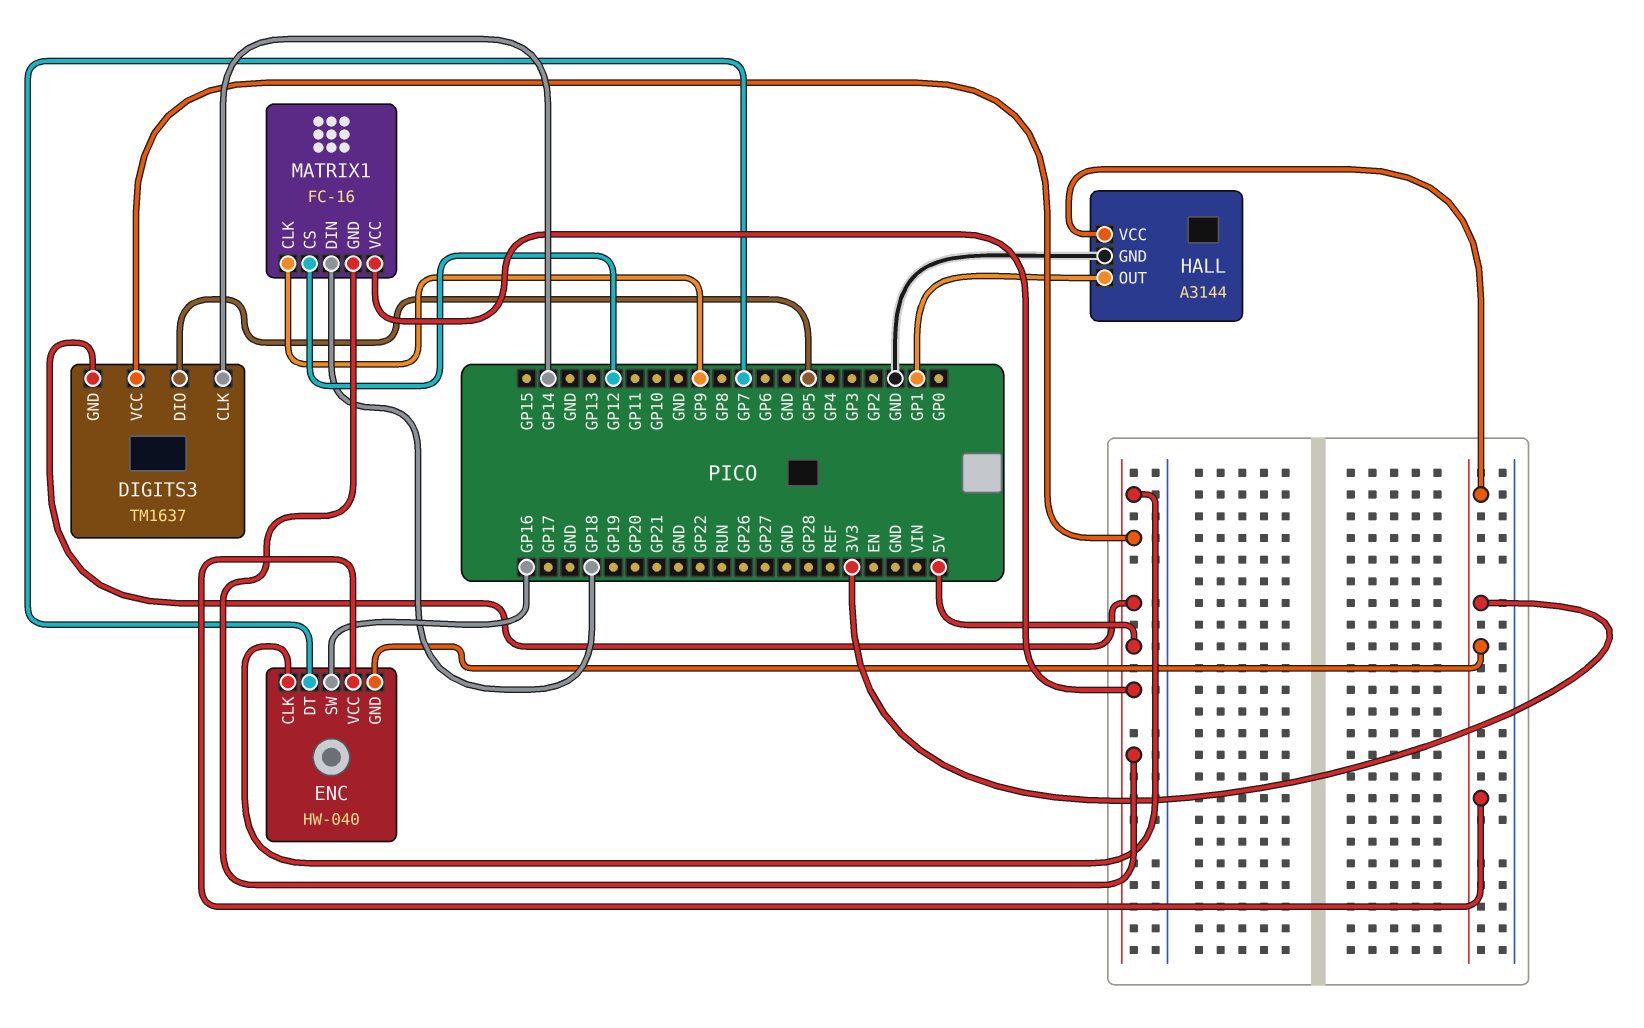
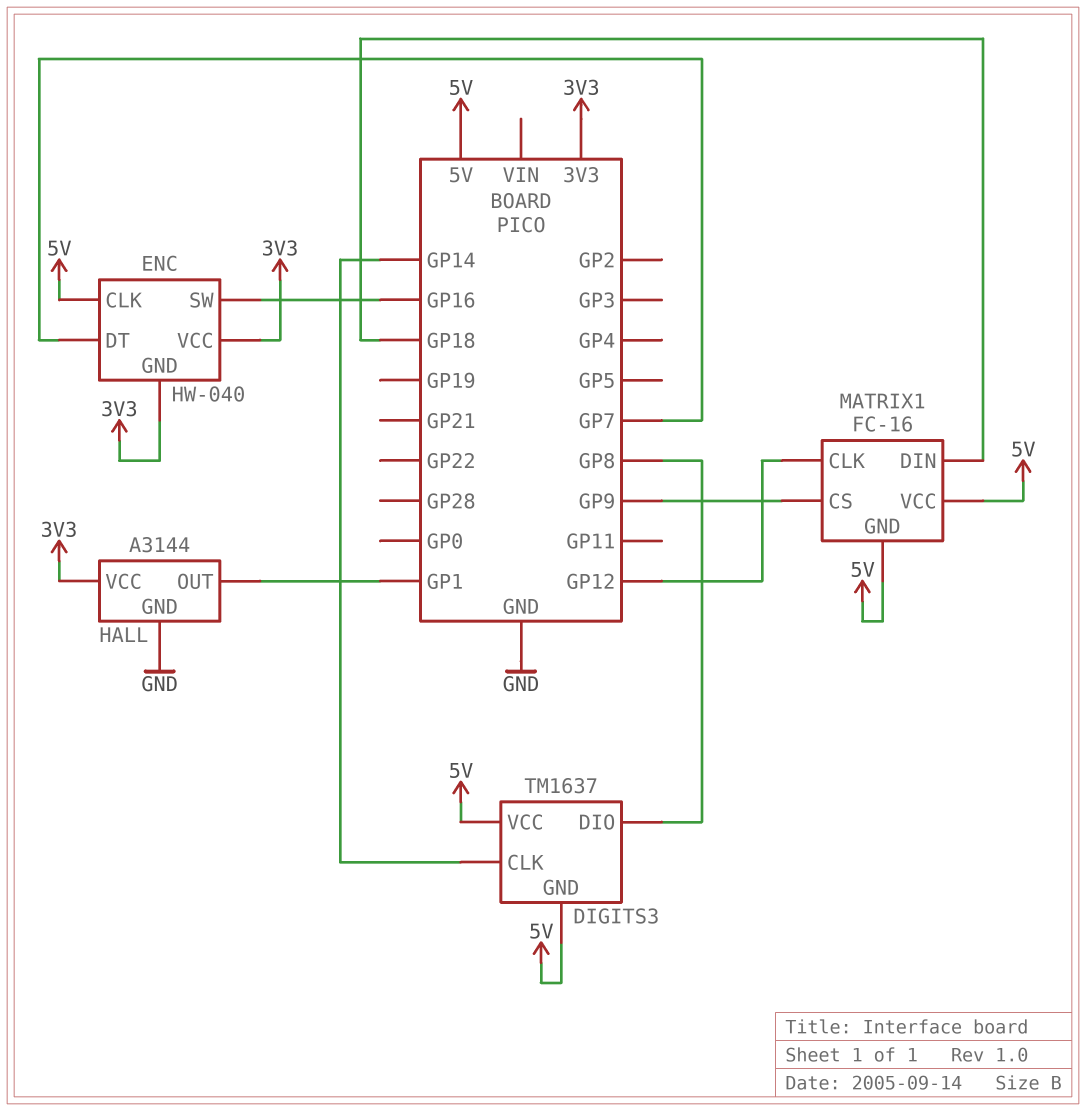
DIGITS3 pin DIO: GP5 -> GP8
MATRIX1 pin CLK: GP9 -> GP12
MATRIX1 pin CS: GP12 -> GP9

